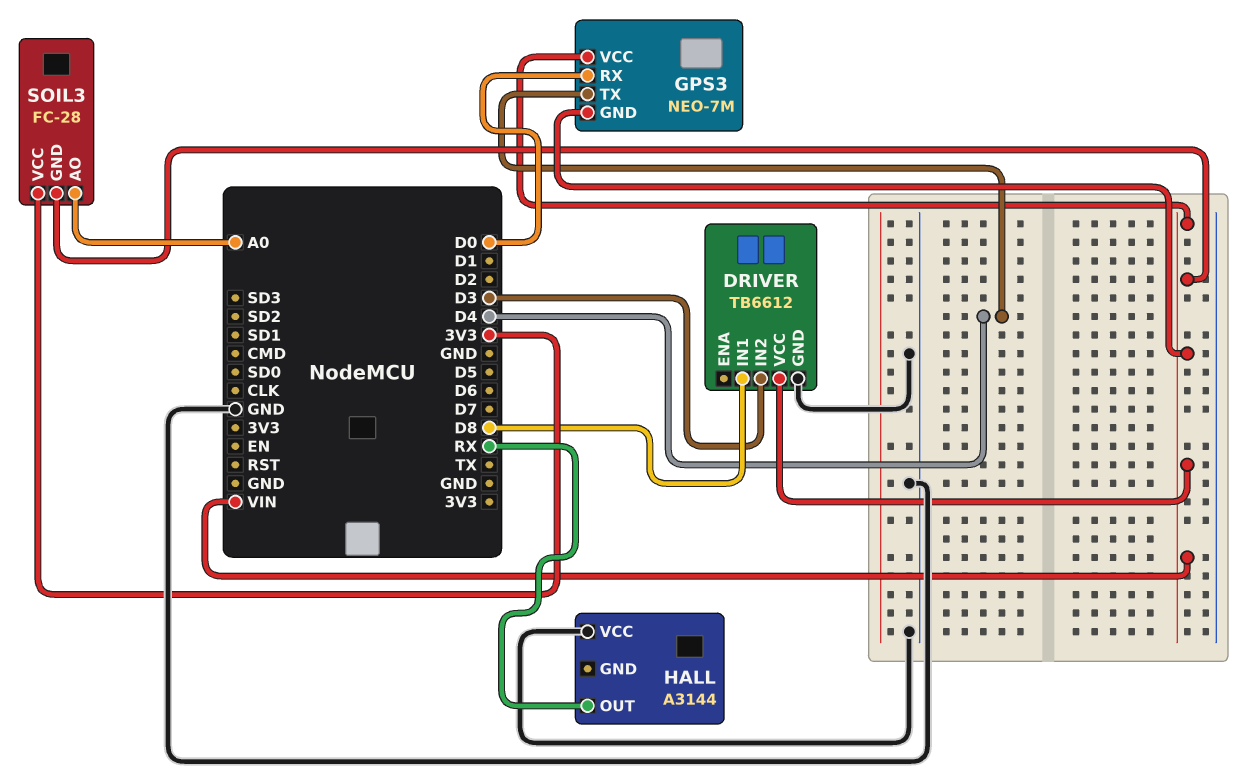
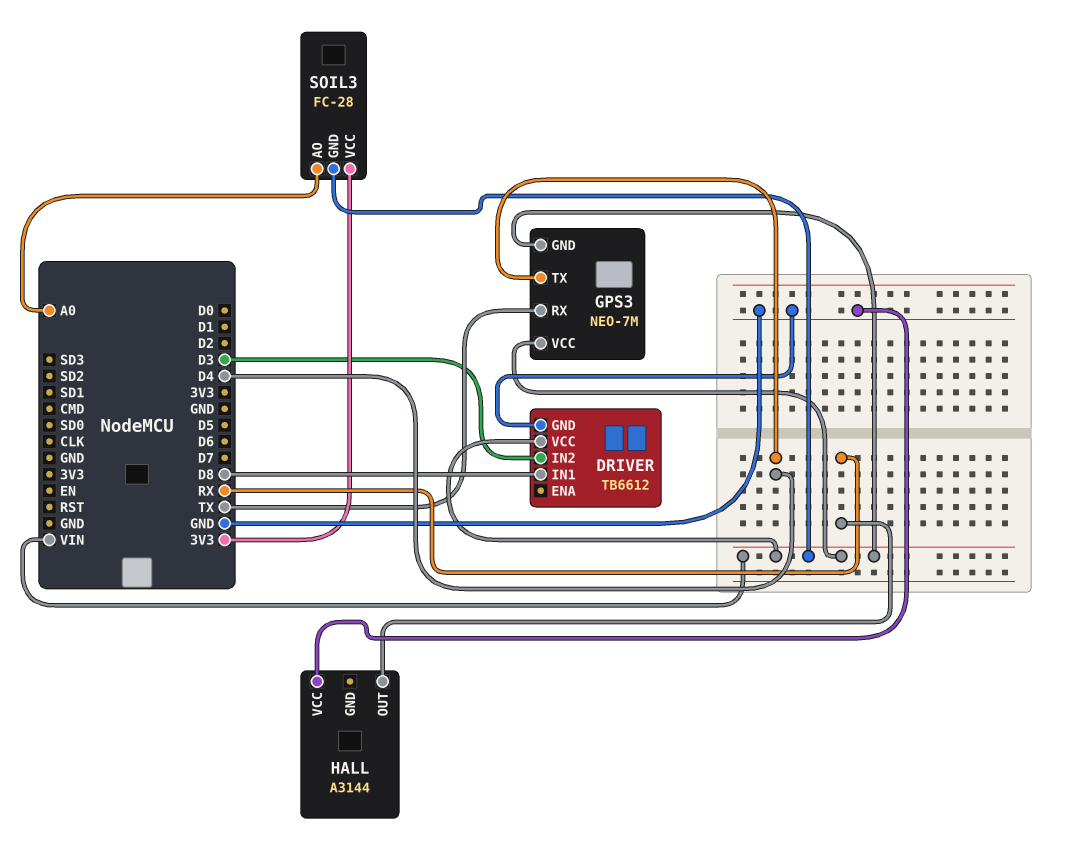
GPS3 pin RX: D0 -> TX

